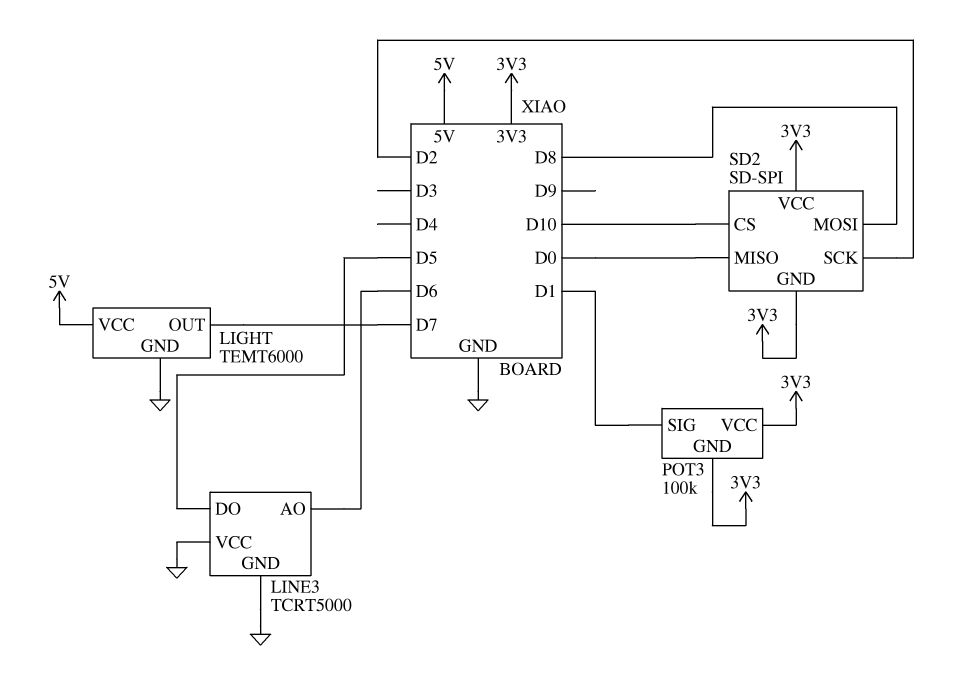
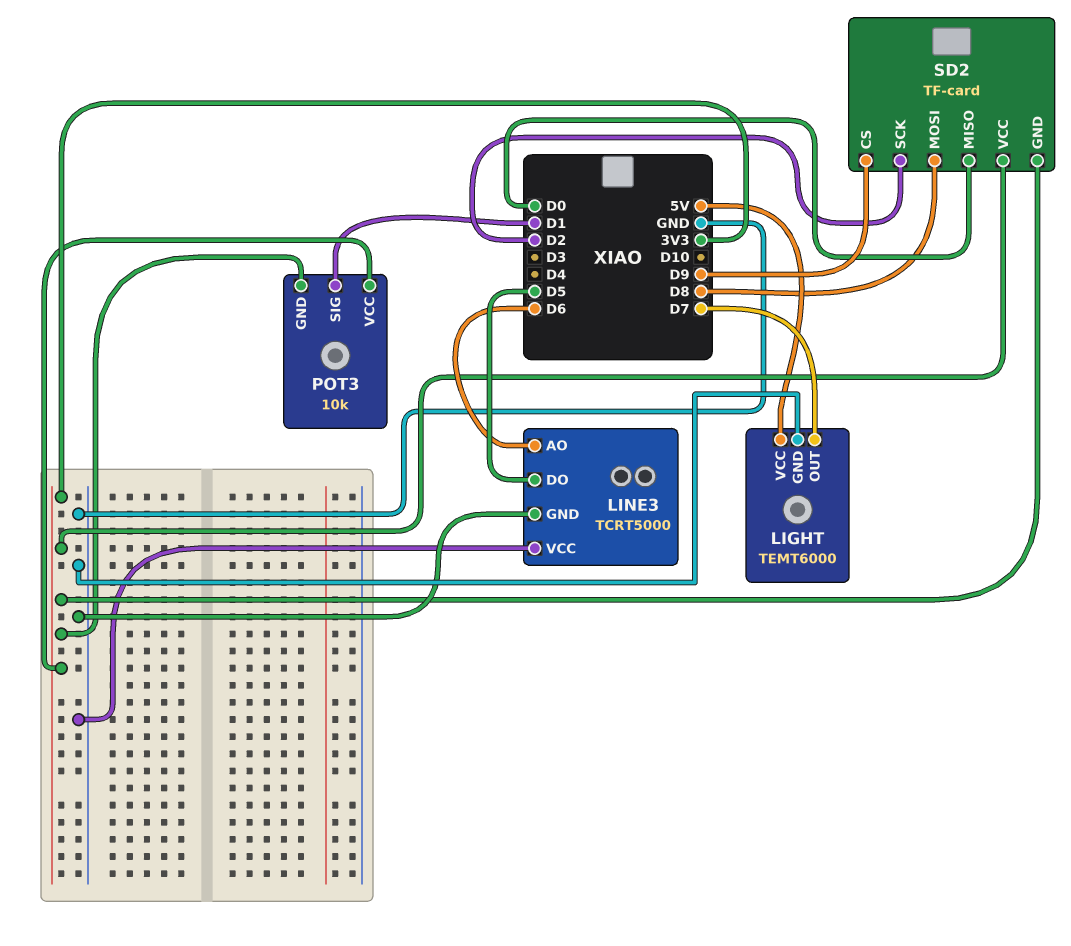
POT3: 100k -> 10k
SD2: SD-SPI -> TF-card
SD2 pin CS: D10 -> D9

